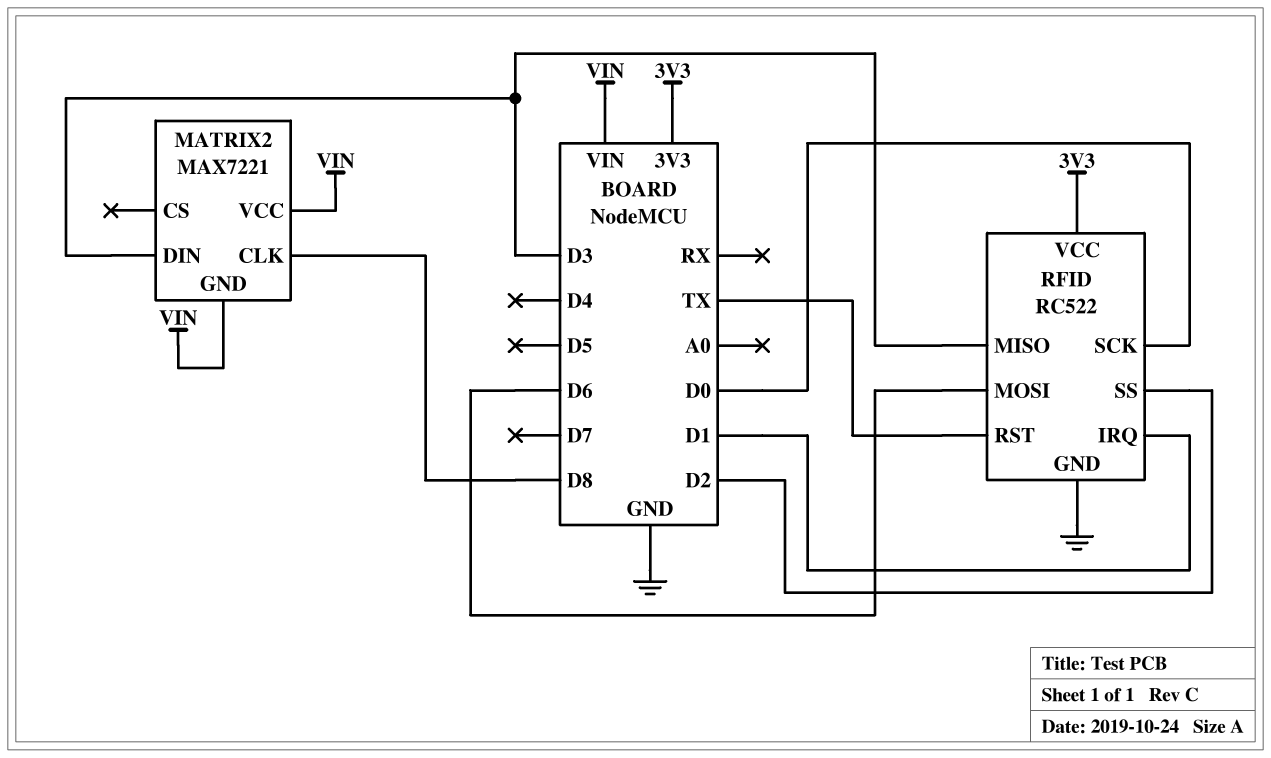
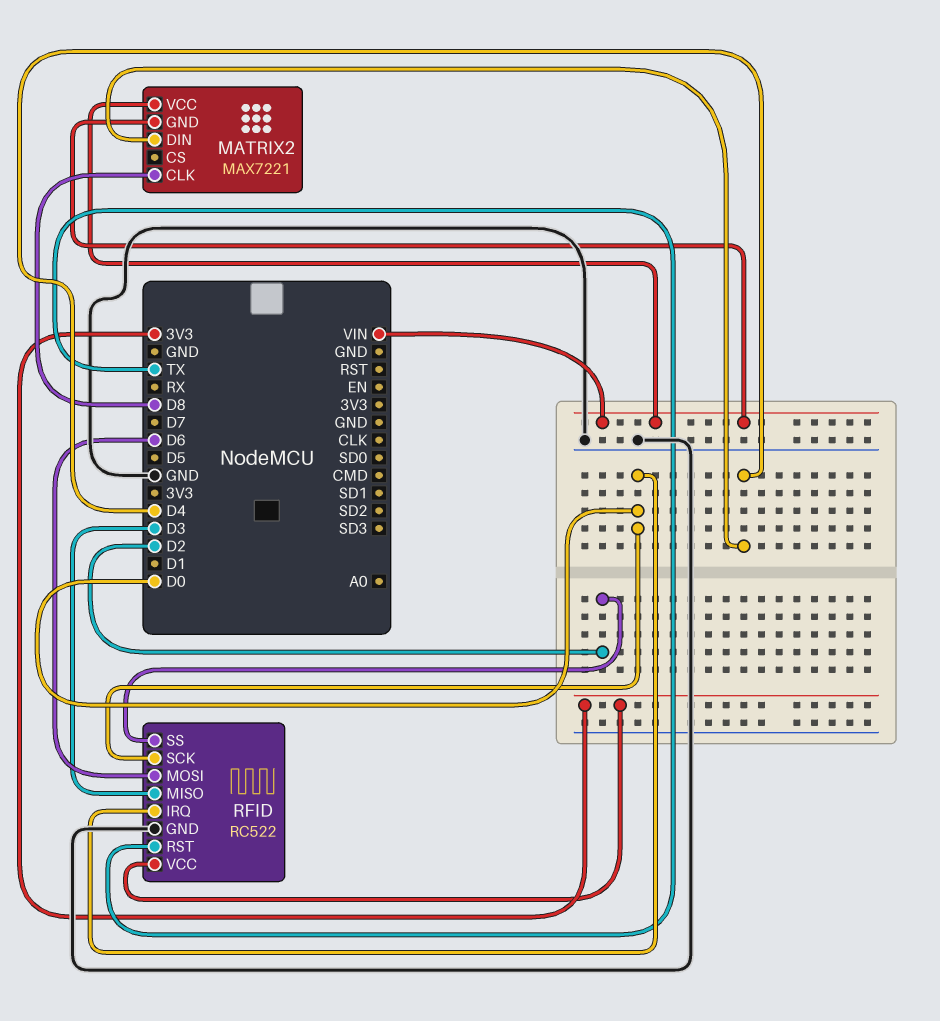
MATRIX2 pin DIN: D3 -> D4
RFID pin IRQ: D1 -> D0

